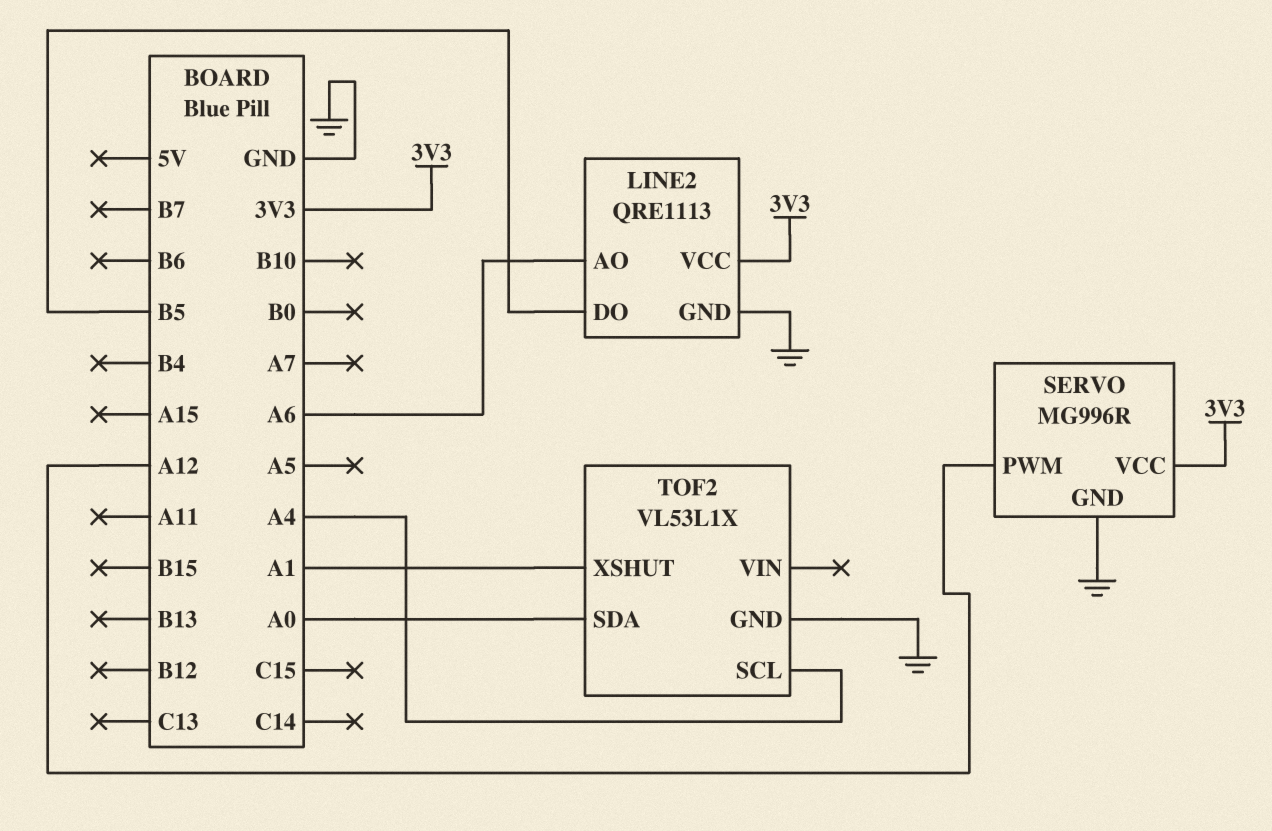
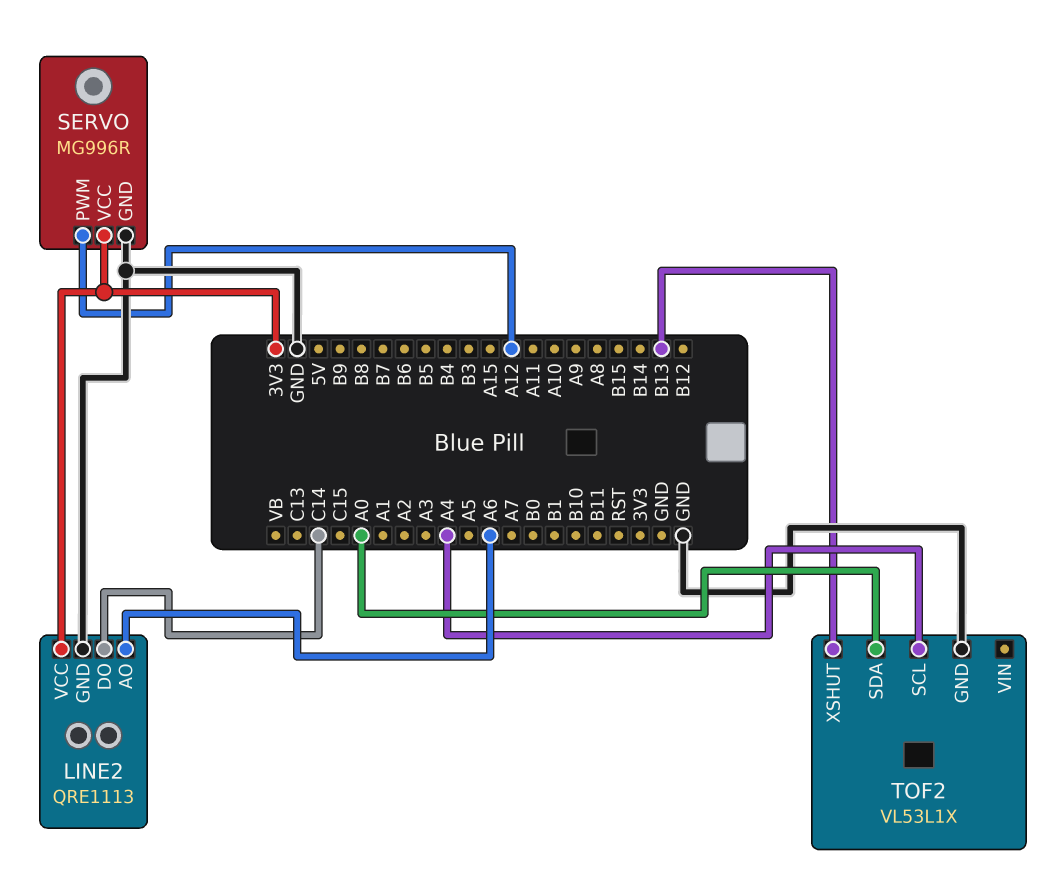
LINE2 pin DO: B5 -> C14
TOF2 pin XSHUT: A1 -> B13

